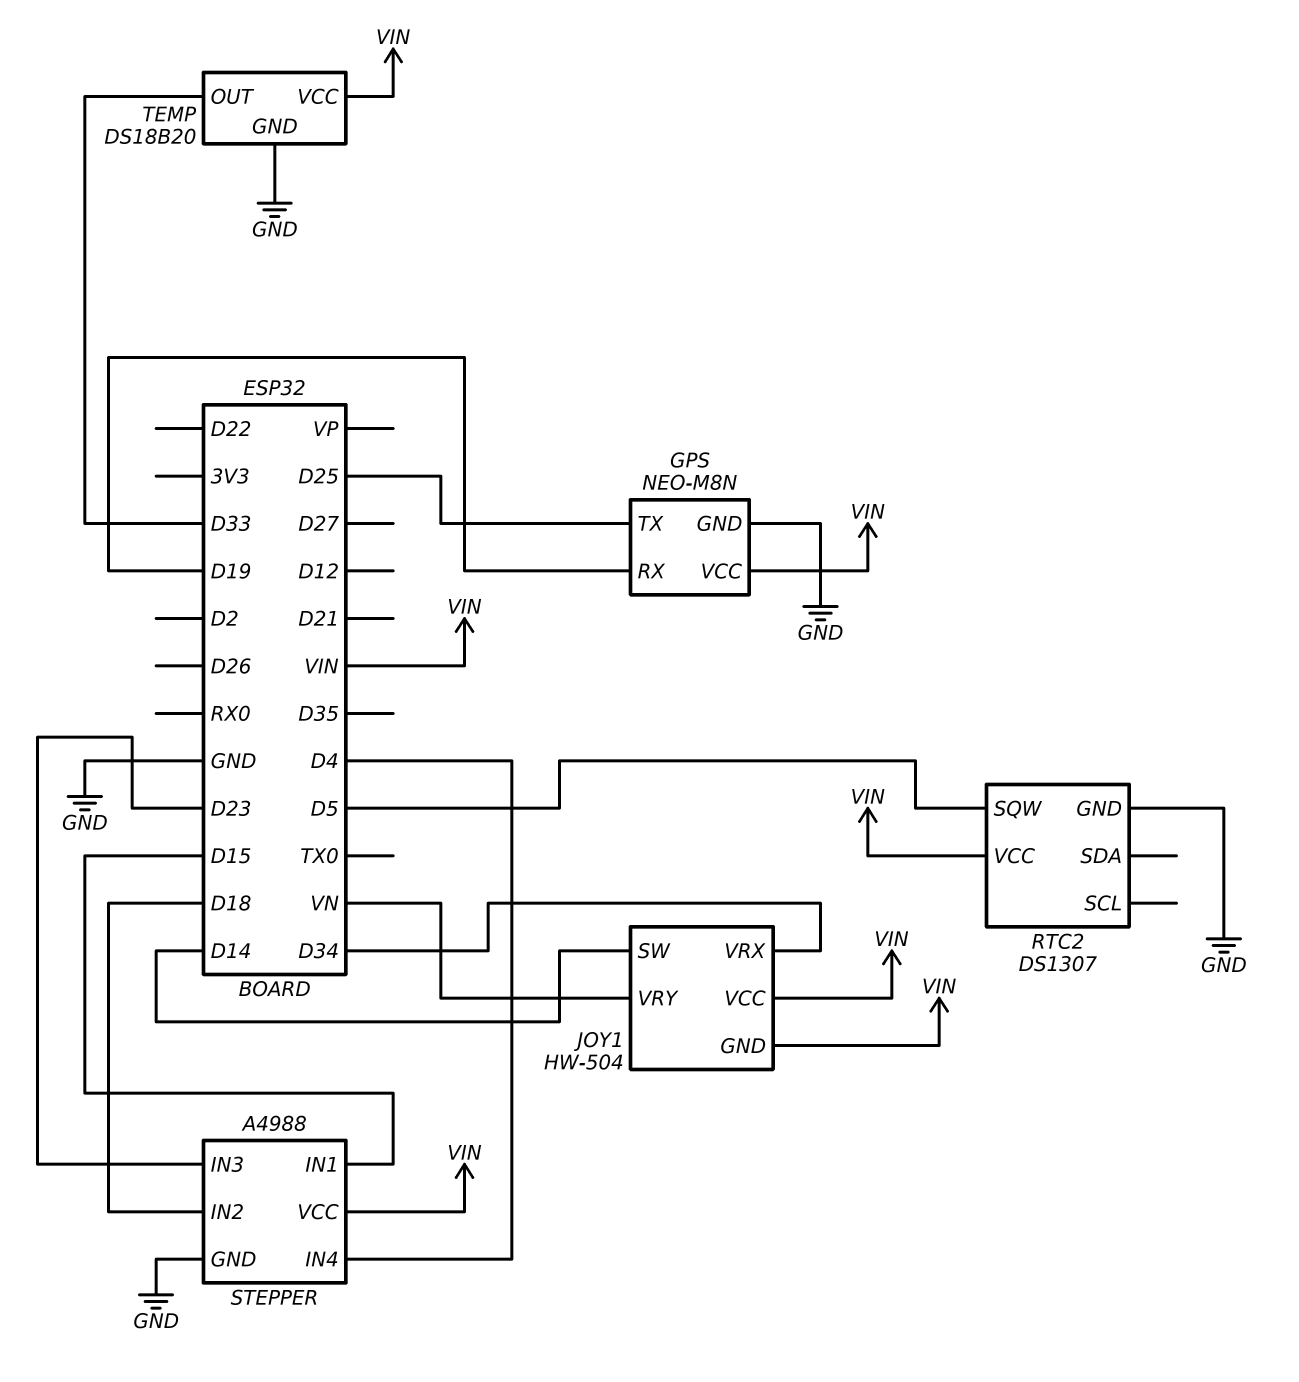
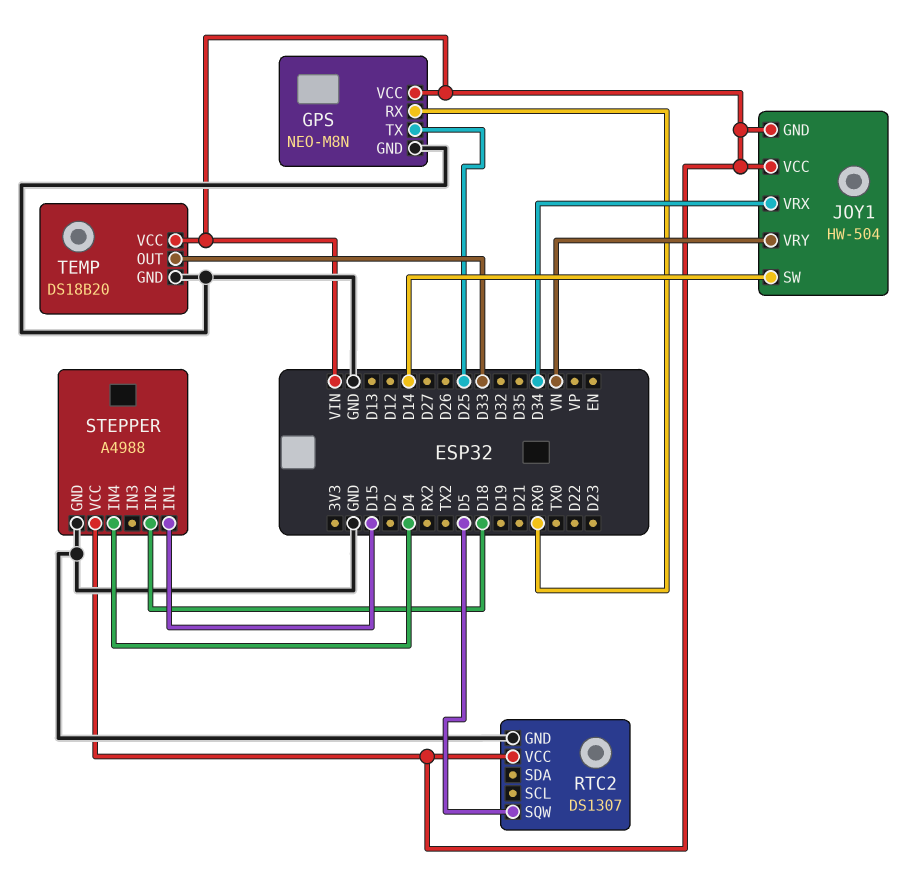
GPS pin RX: D19 -> RX0
STEPPER pin IN3: D23 -> none

